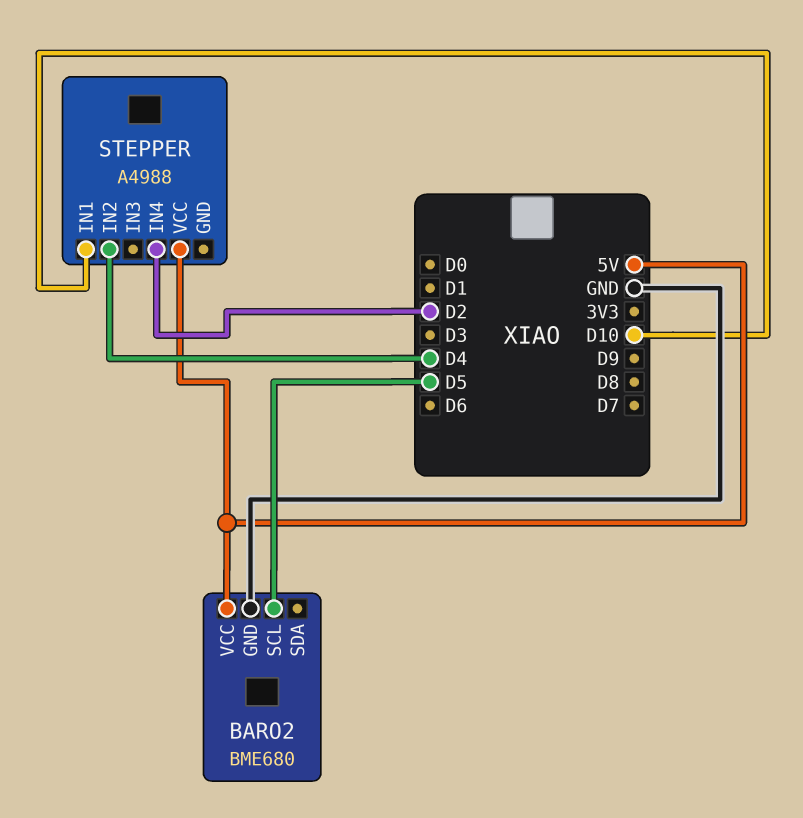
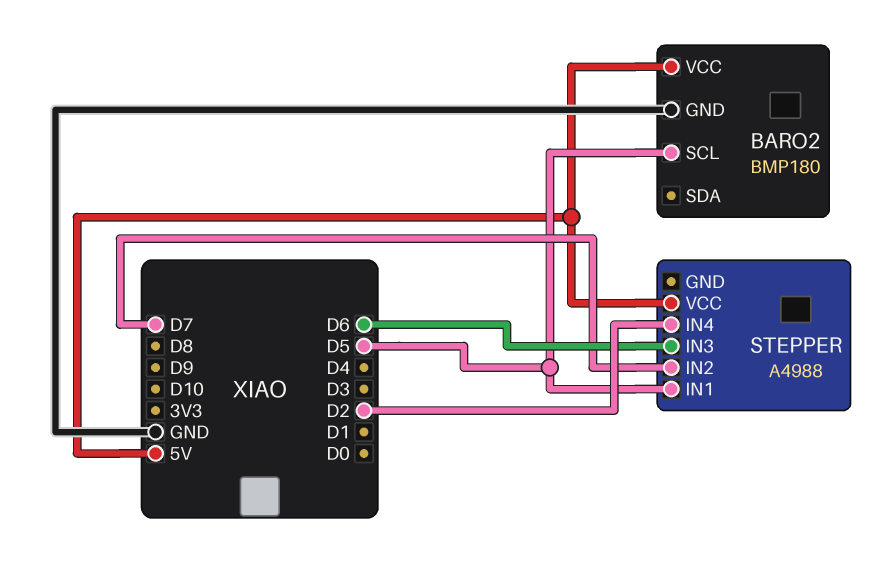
BARO2: BME680 -> BMP180
STEPPER pin IN1: D10 -> D5
STEPPER pin IN2: D4 -> D7
STEPPER pin IN3: none -> D6

